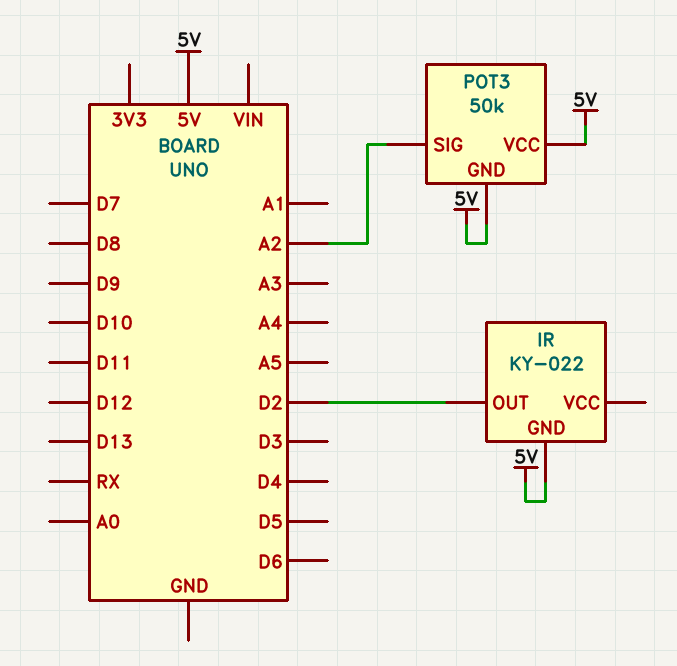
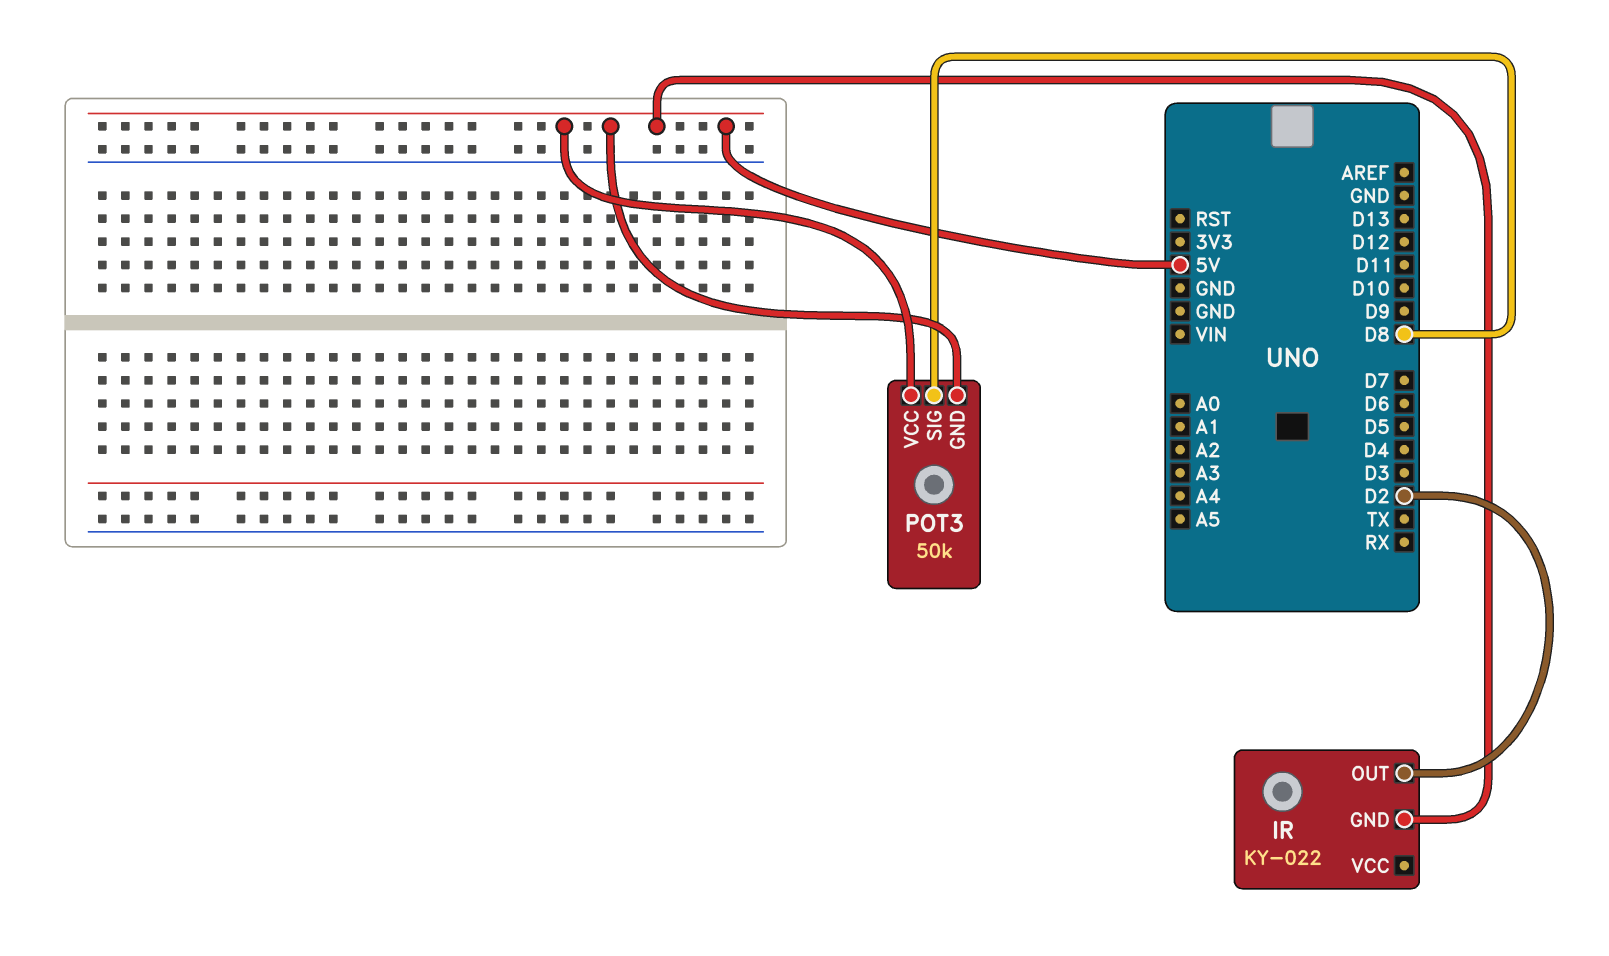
POT3 pin SIG: A2 -> D8

